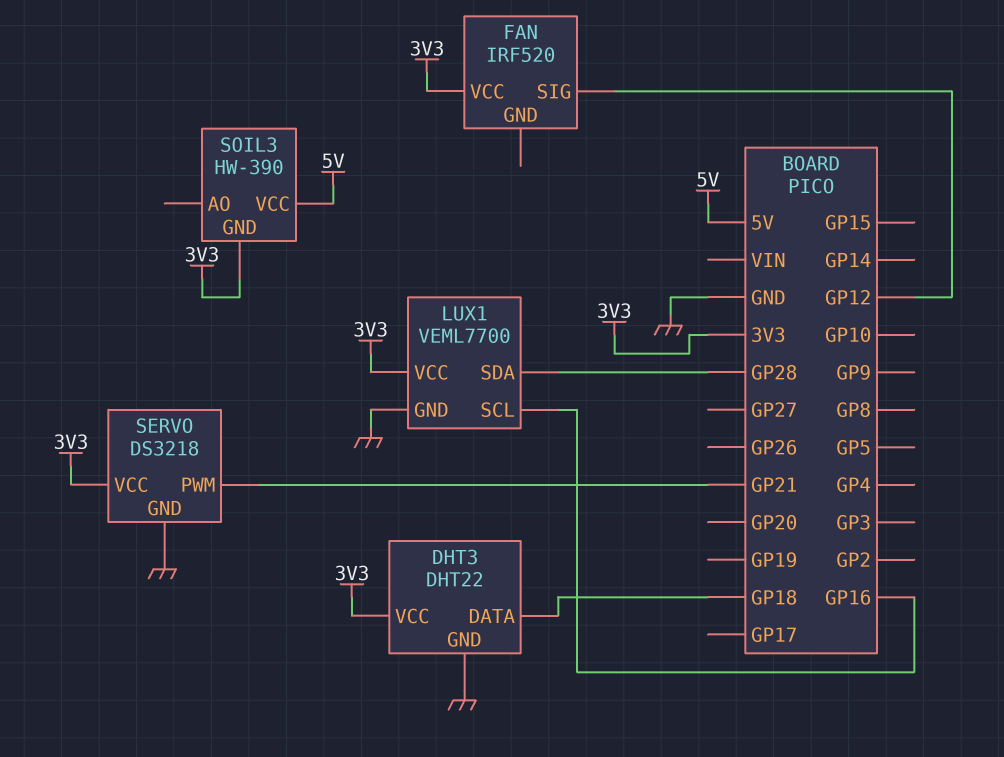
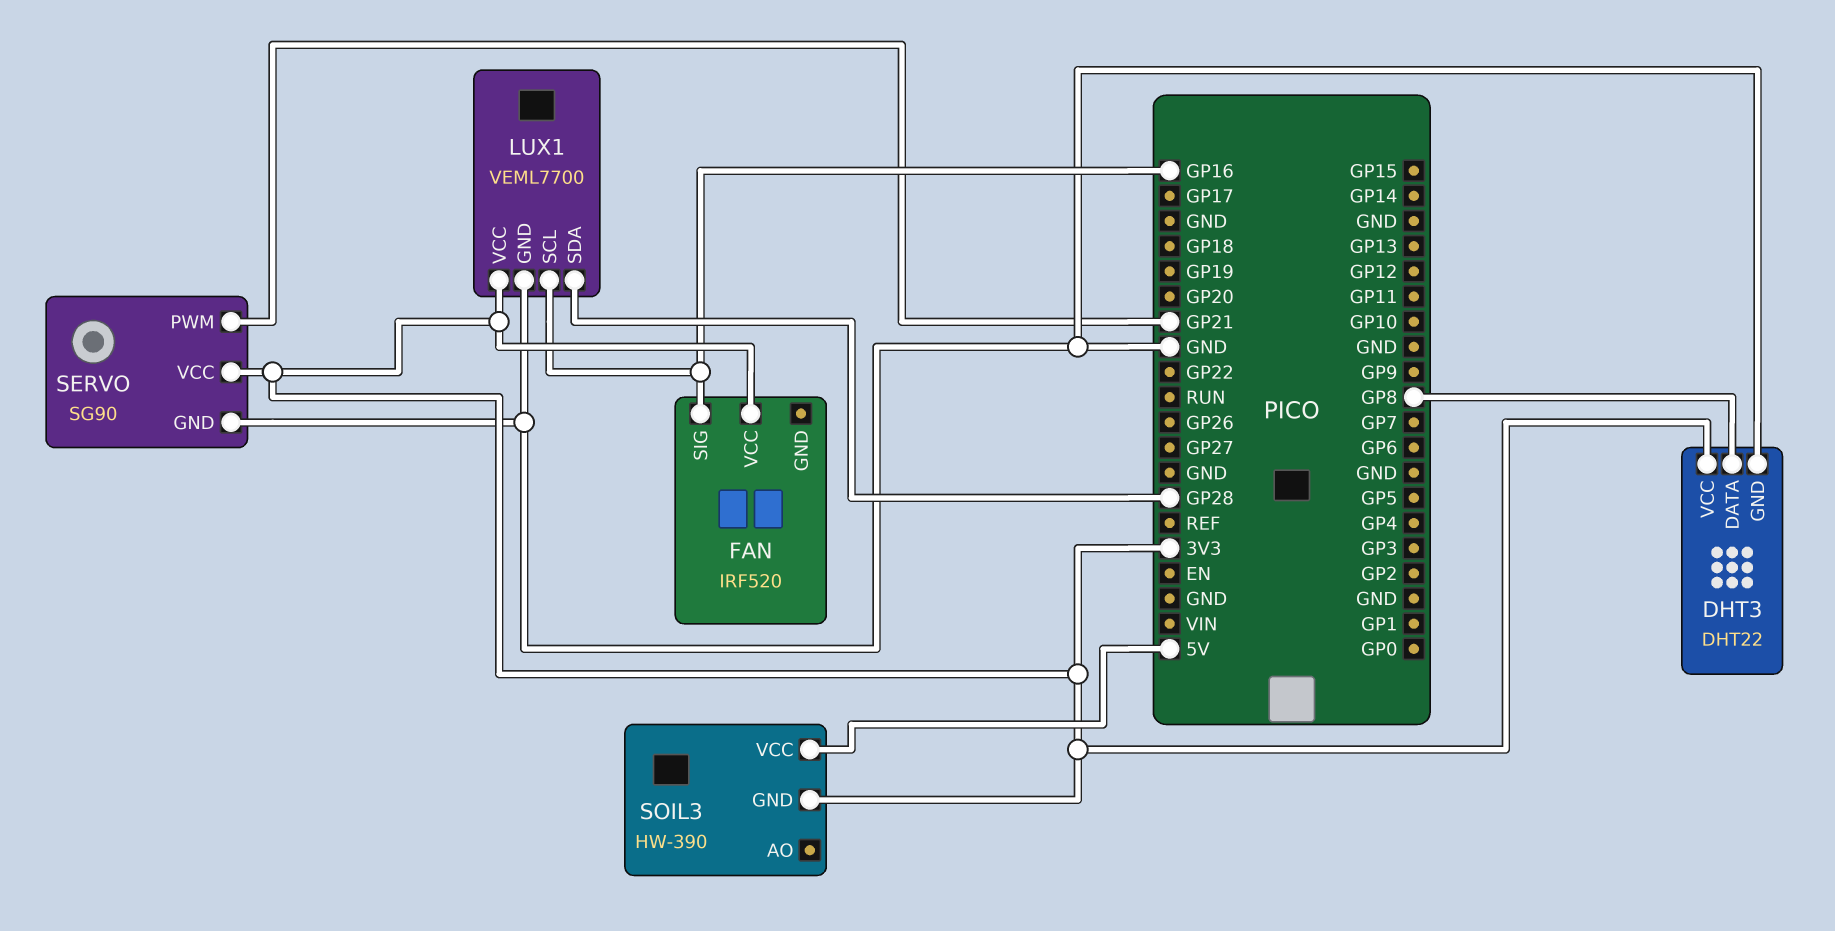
DHT3 pin DATA: GP18 -> GP8
FAN pin SIG: GP12 -> GP16
SERVO: DS3218 -> SG90

